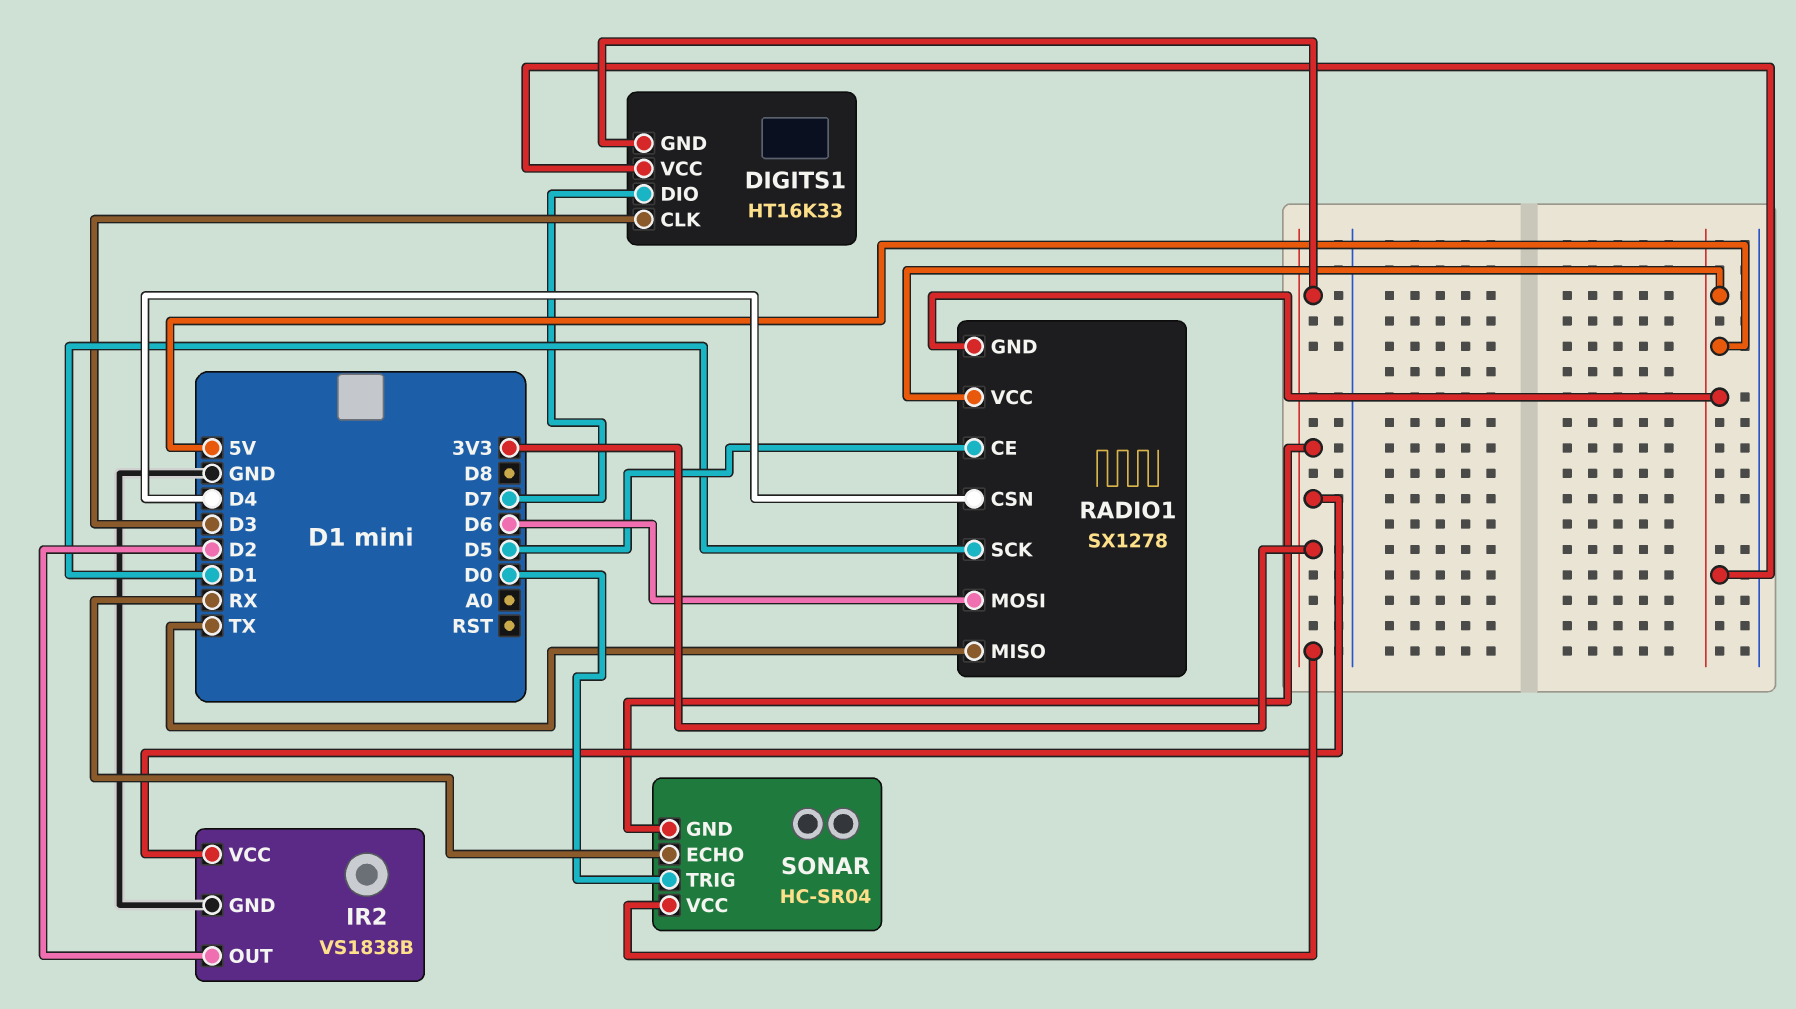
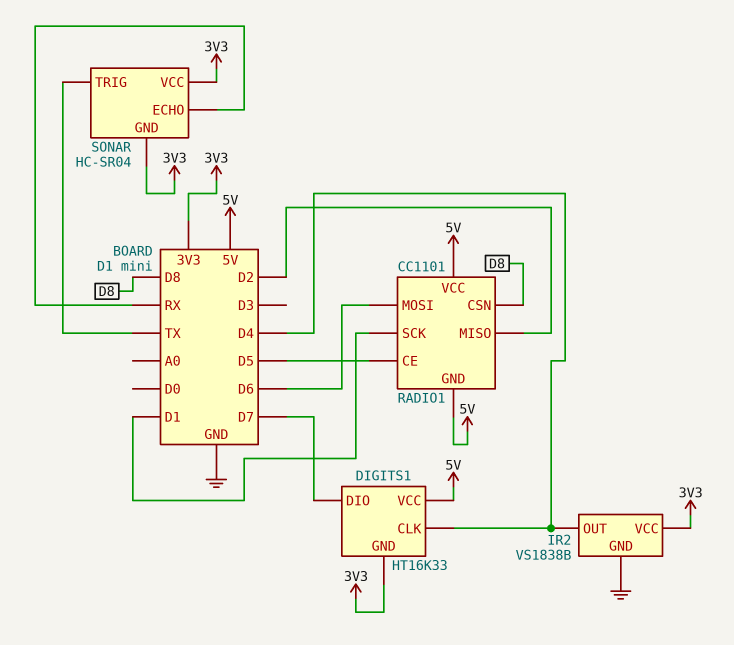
DIGITS1 pin CLK: D3 -> D4
IR2 pin OUT: D2 -> D4
RADIO1: SX1278 -> CC1101
RADIO1 pin CSN: D4 -> D8
RADIO1 pin MISO: TX -> D2
SONAR pin TRIG: D0 -> TX

